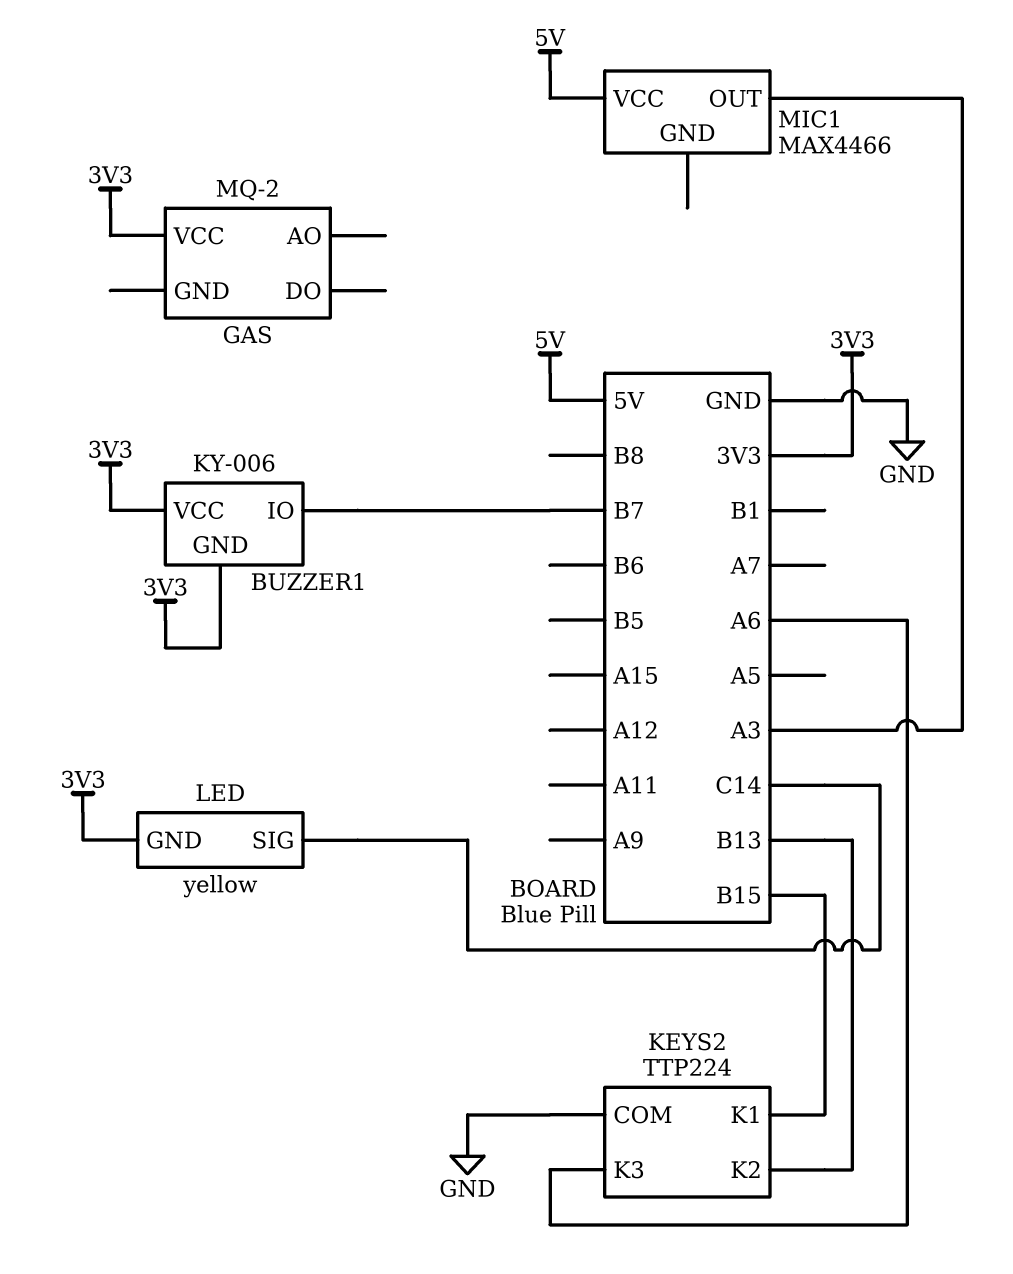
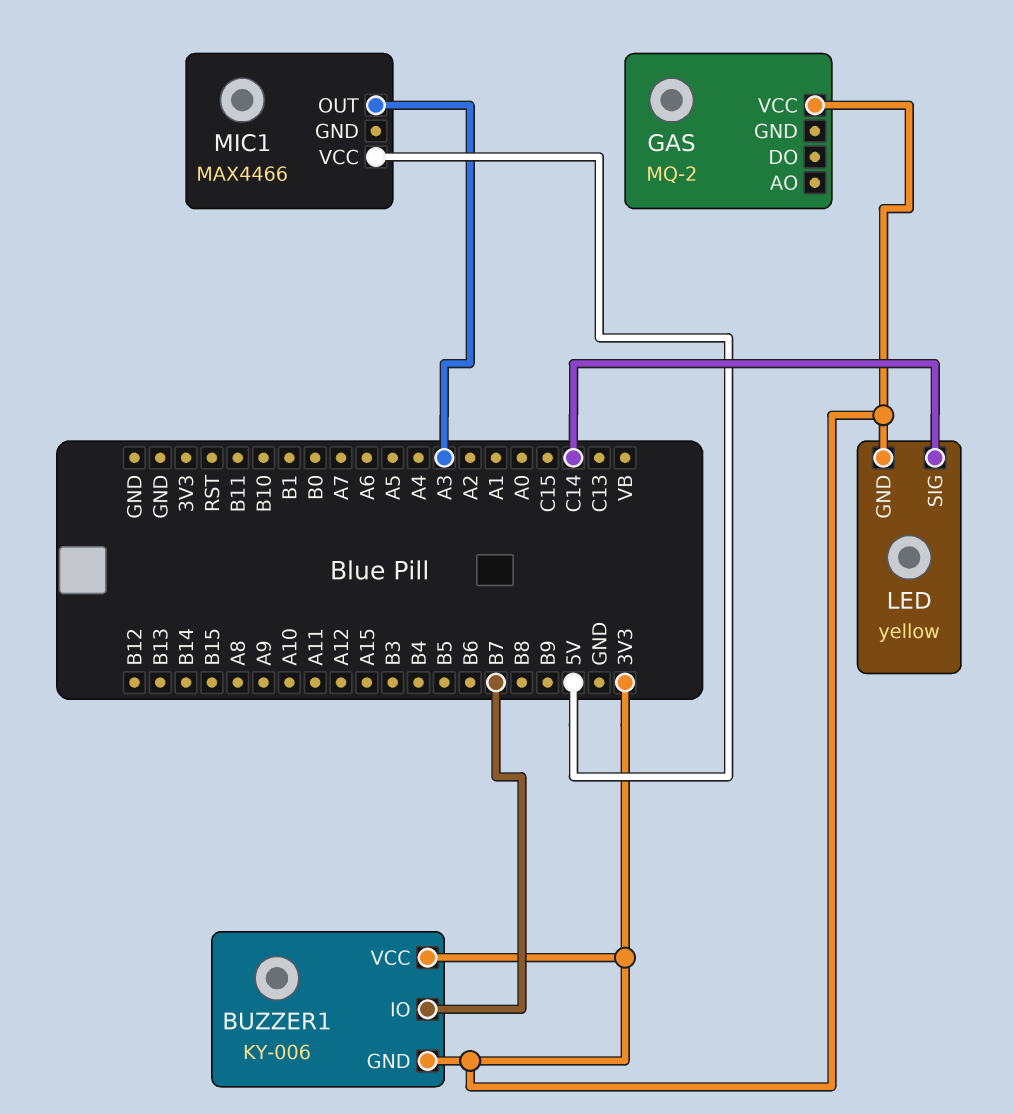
KEYS2: TTP224 -> none
KEYS2 pin COM: GND -> none
KEYS2 pin K1: B15 -> none
KEYS2 pin K2: B13 -> none
KEYS2 pin K3: A6 -> none

